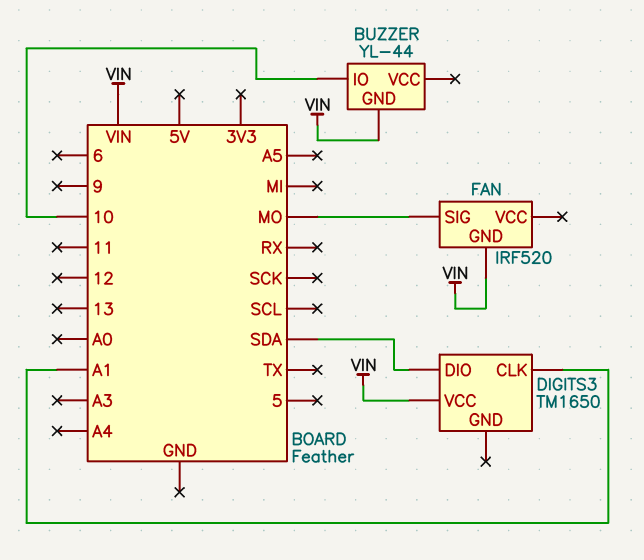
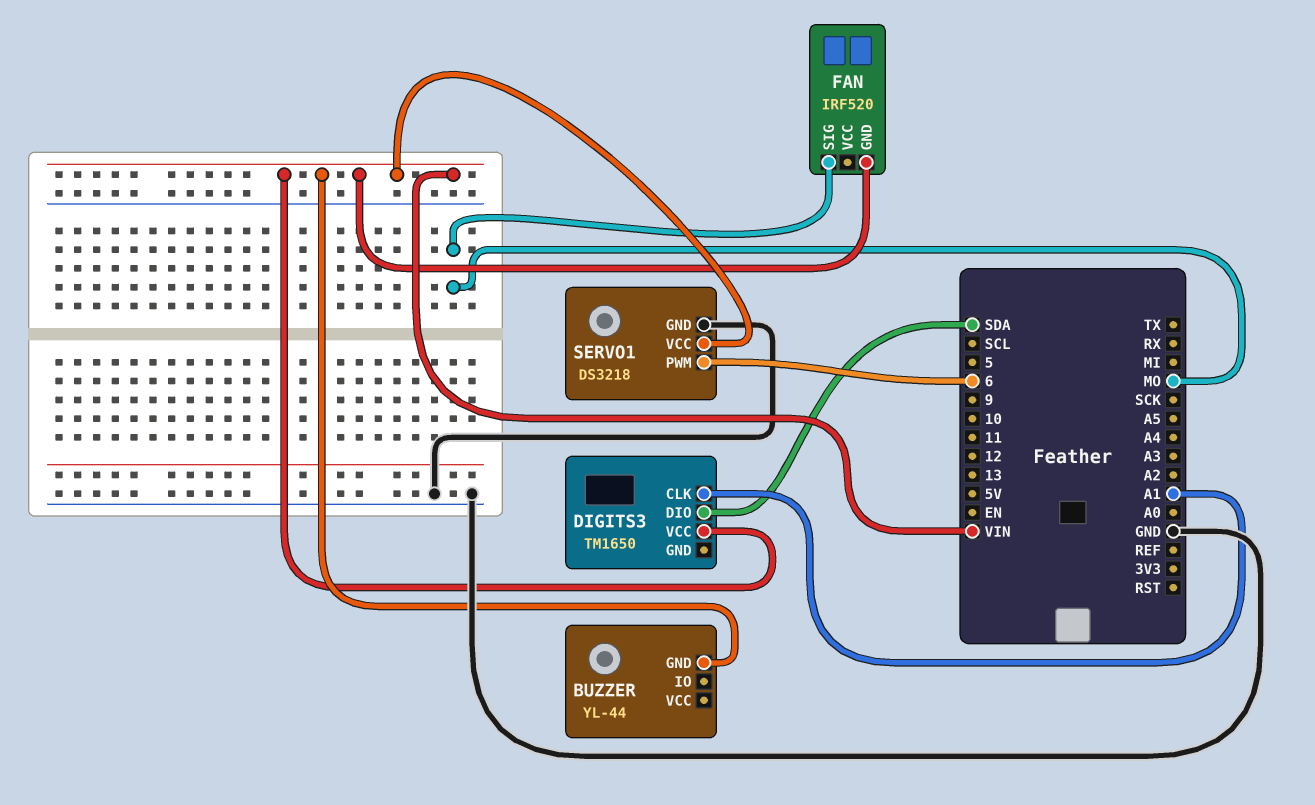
BUZZER pin IO: 10 -> none
SERVO1: none -> DS3218
SERVO1 pin GND: none -> GND
SERVO1 pin PWM: none -> 6
SERVO1 pin VCC: none -> VIN

